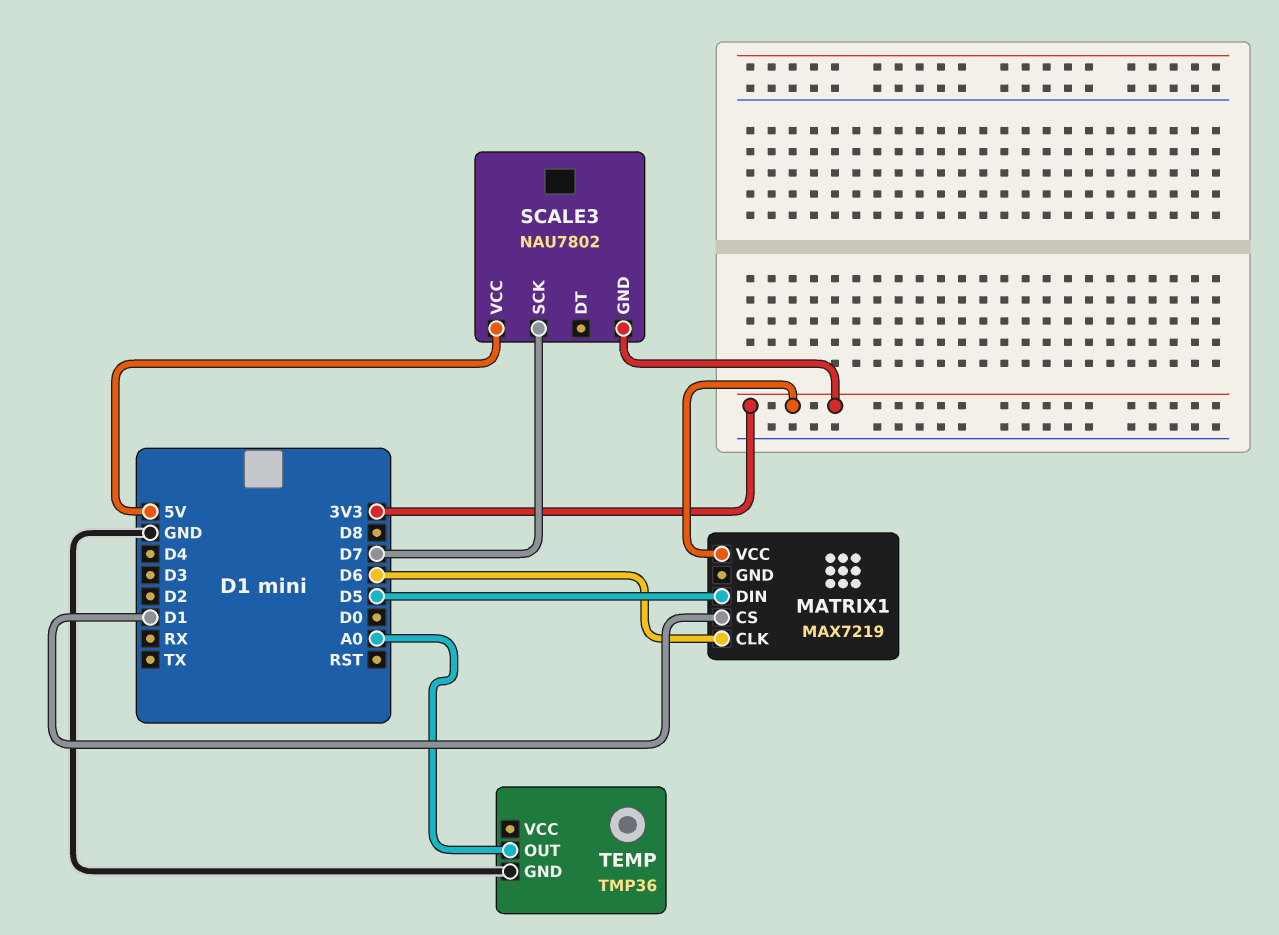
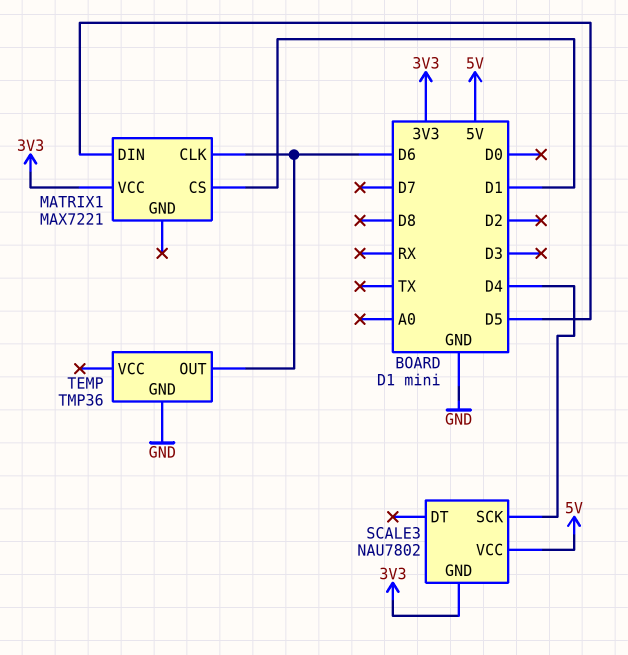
MATRIX1: MAX7219 -> MAX7221
SCALE3 pin SCK: D7 -> D4
TEMP pin OUT: A0 -> D6

